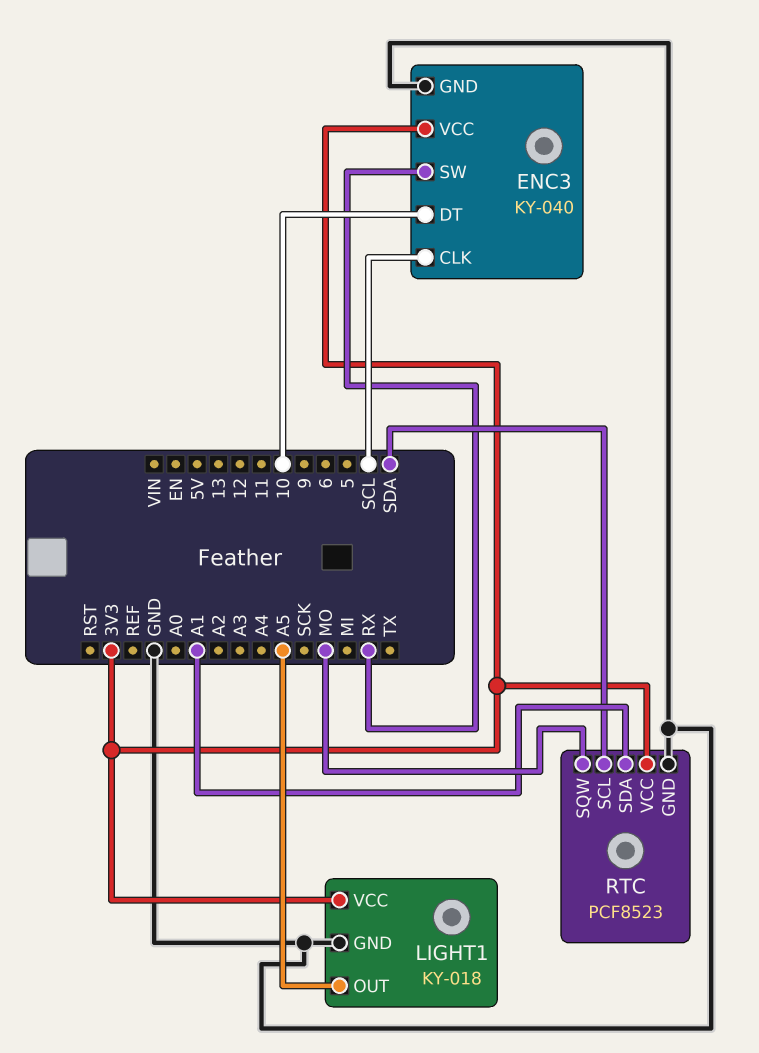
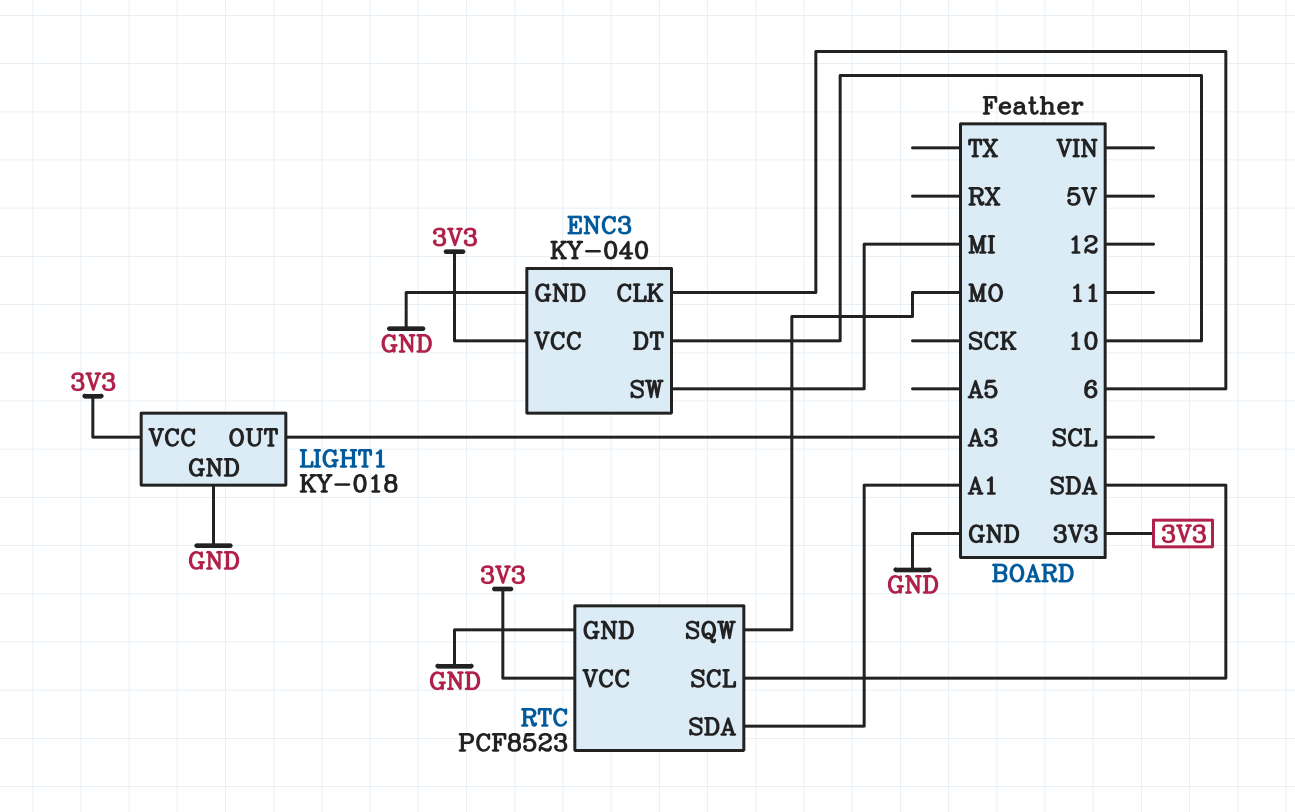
ENC3 pin CLK: SCL -> 6
ENC3 pin SW: RX -> MI
LIGHT1 pin OUT: A5 -> A3

